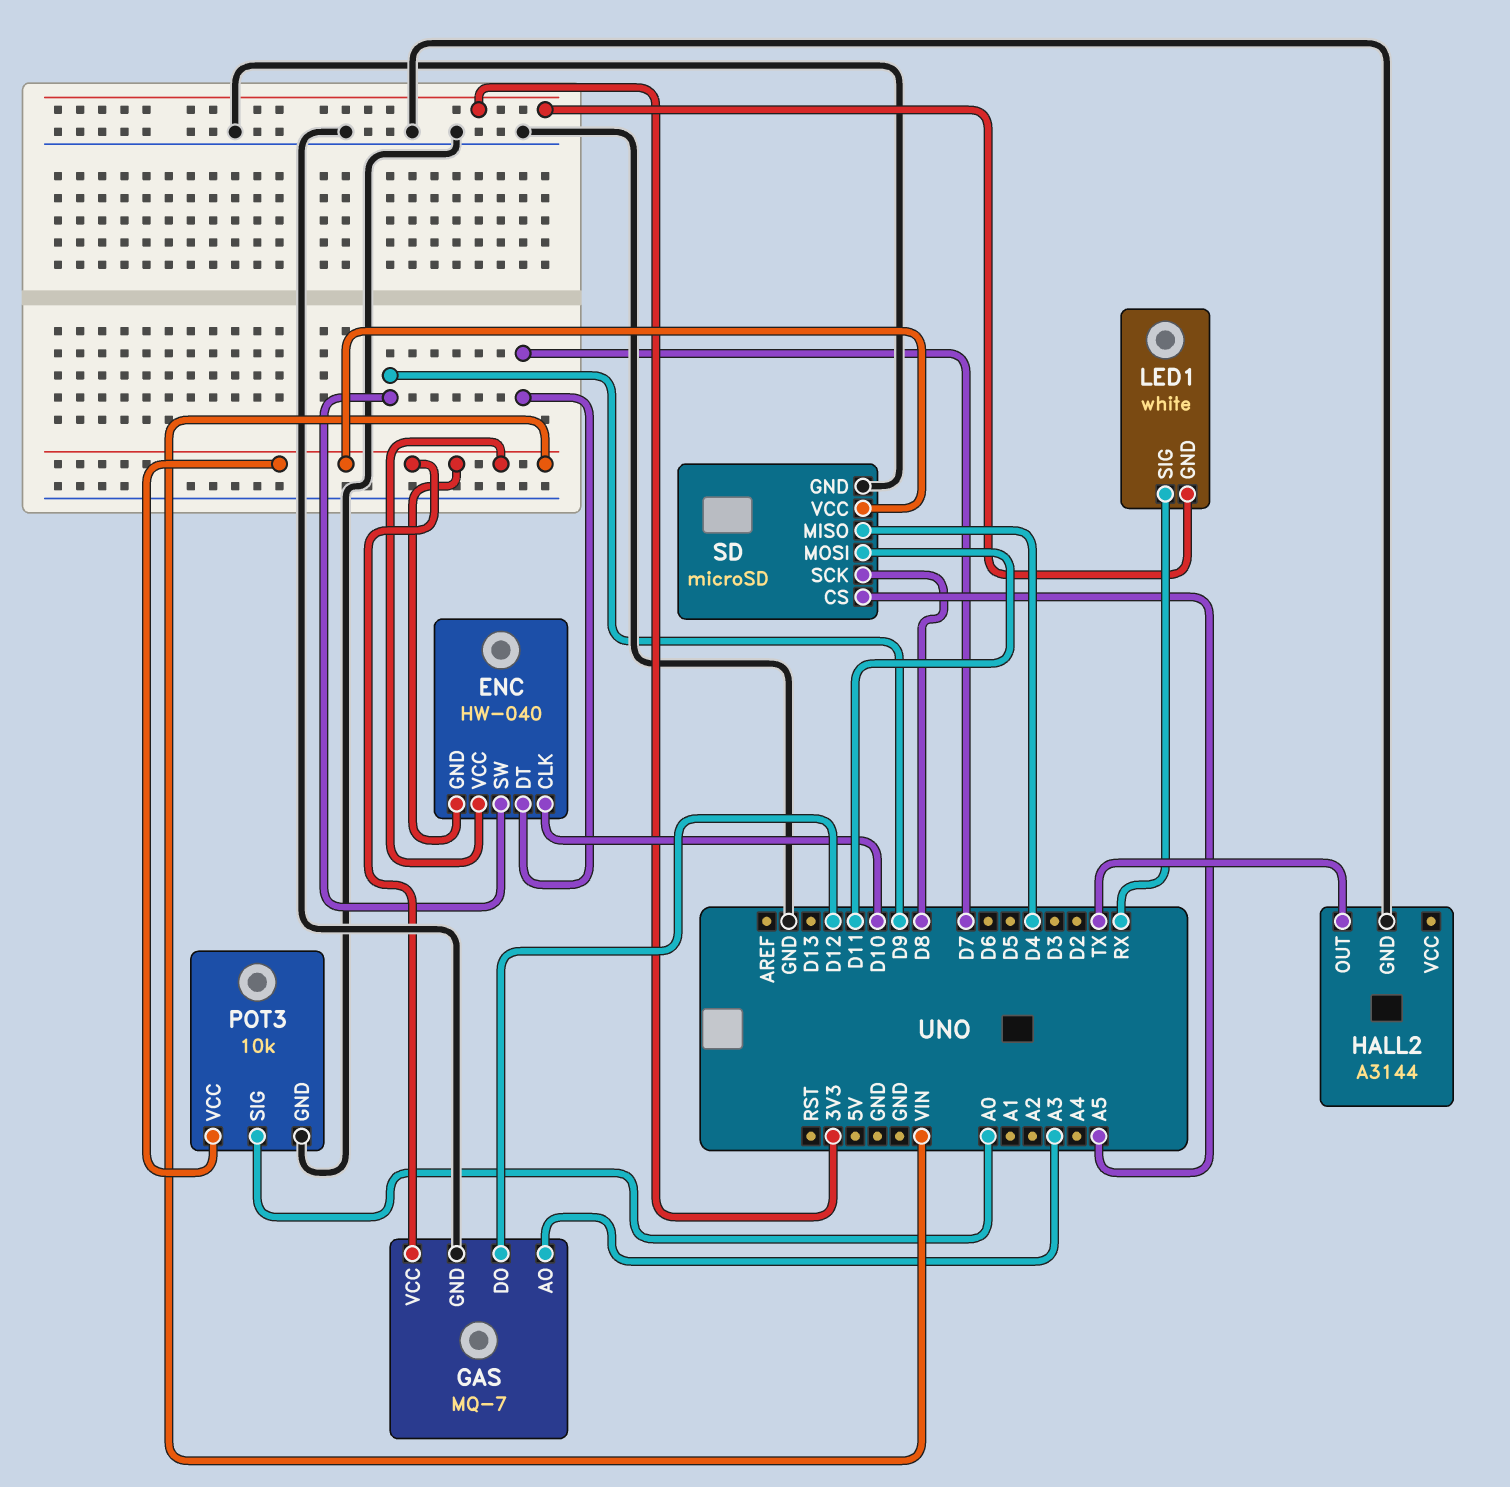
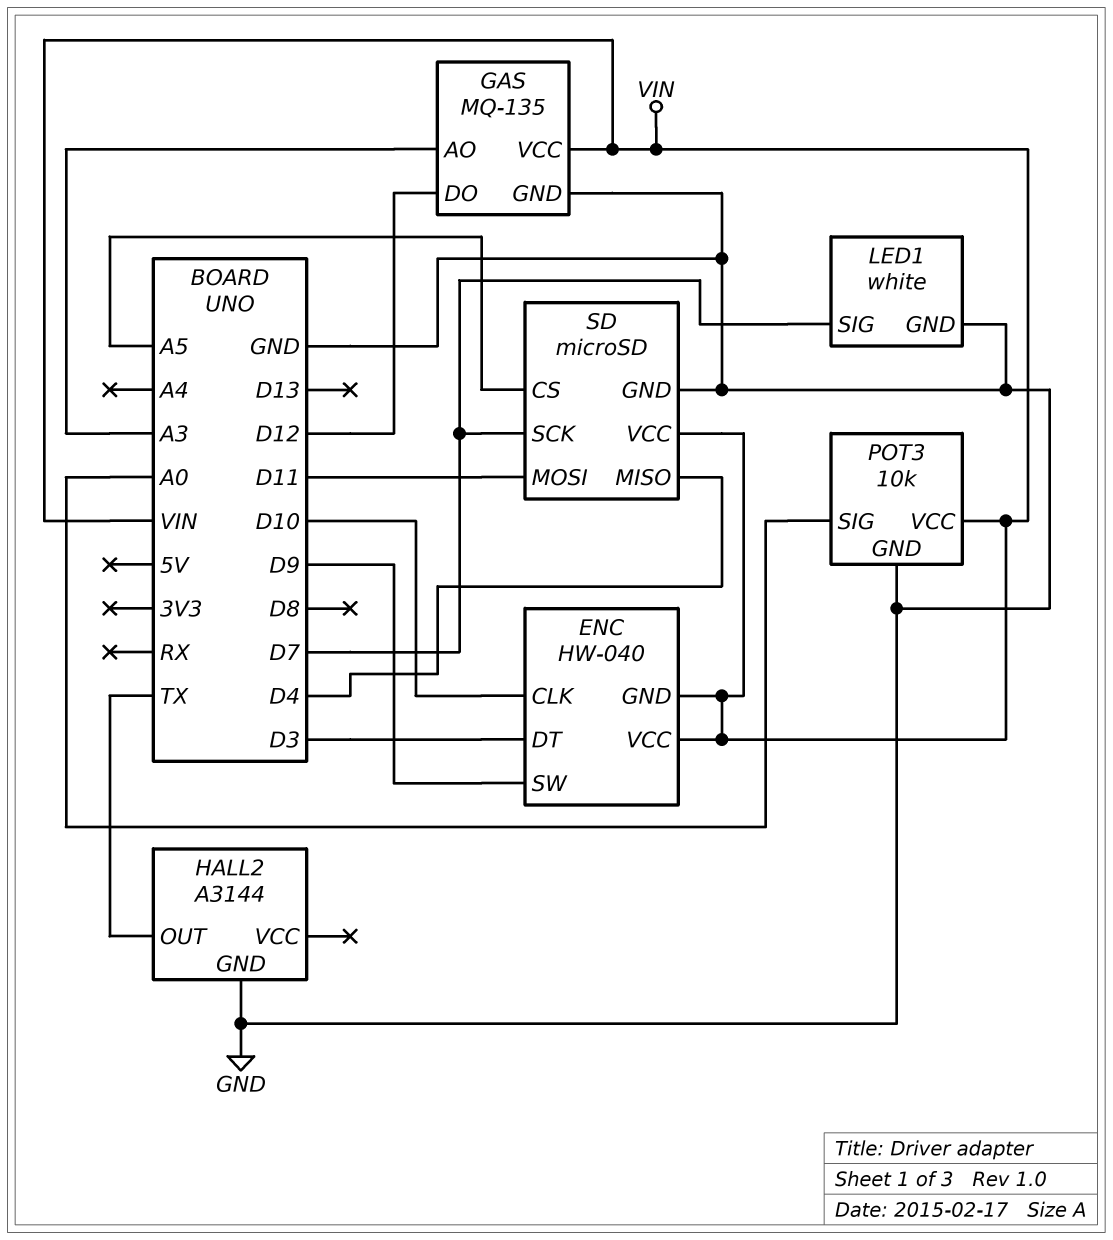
ENC pin DT: D7 -> D3
GAS: MQ-7 -> MQ-135
LED1 pin GND: 3V3 -> GND
LED1 pin SIG: RX -> D7
SD pin SCK: D8 -> D7

